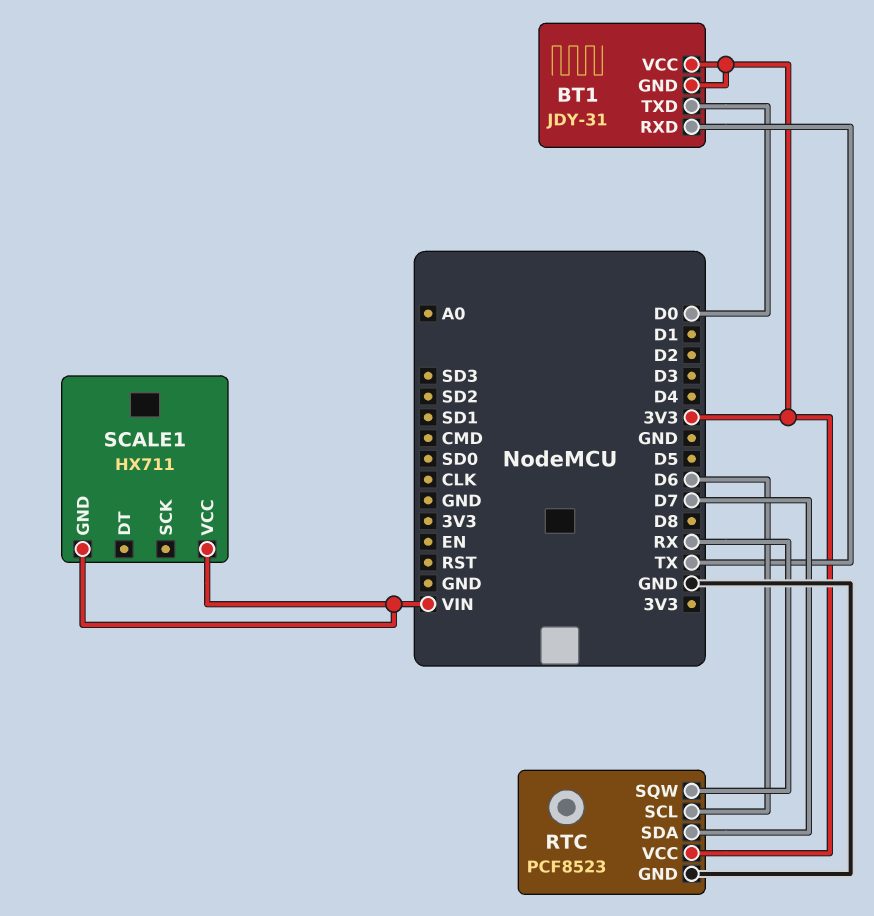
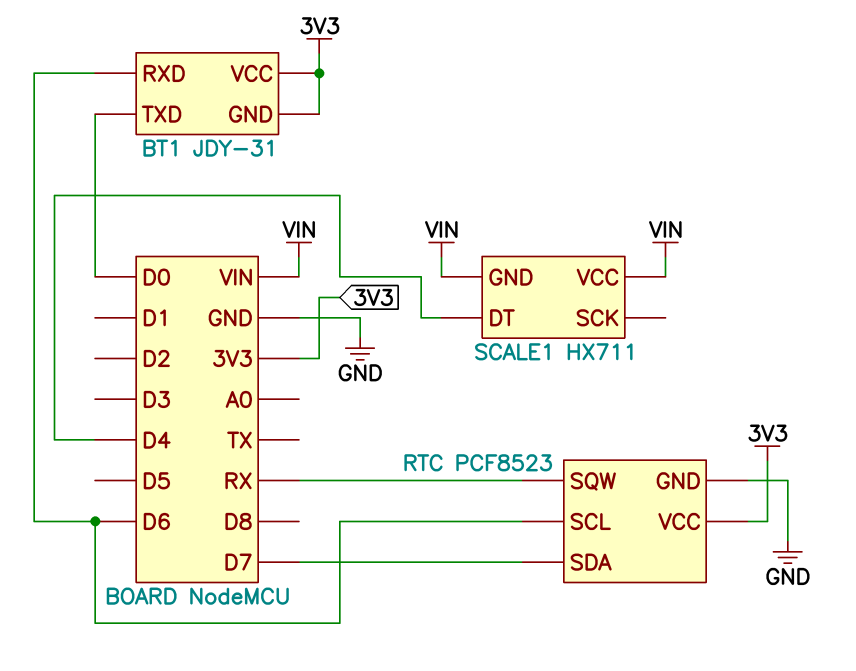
BT1 pin RXD: TX -> D6
SCALE1 pin DT: none -> D4

